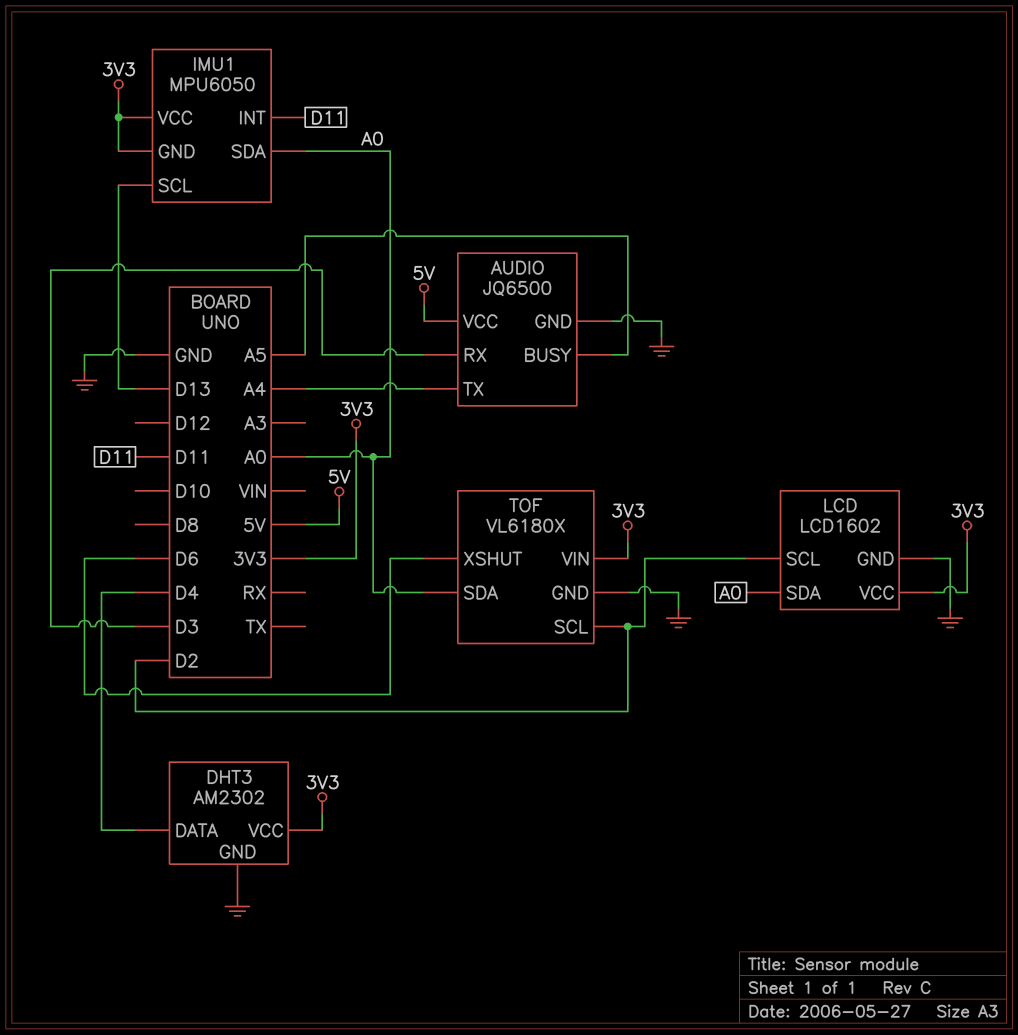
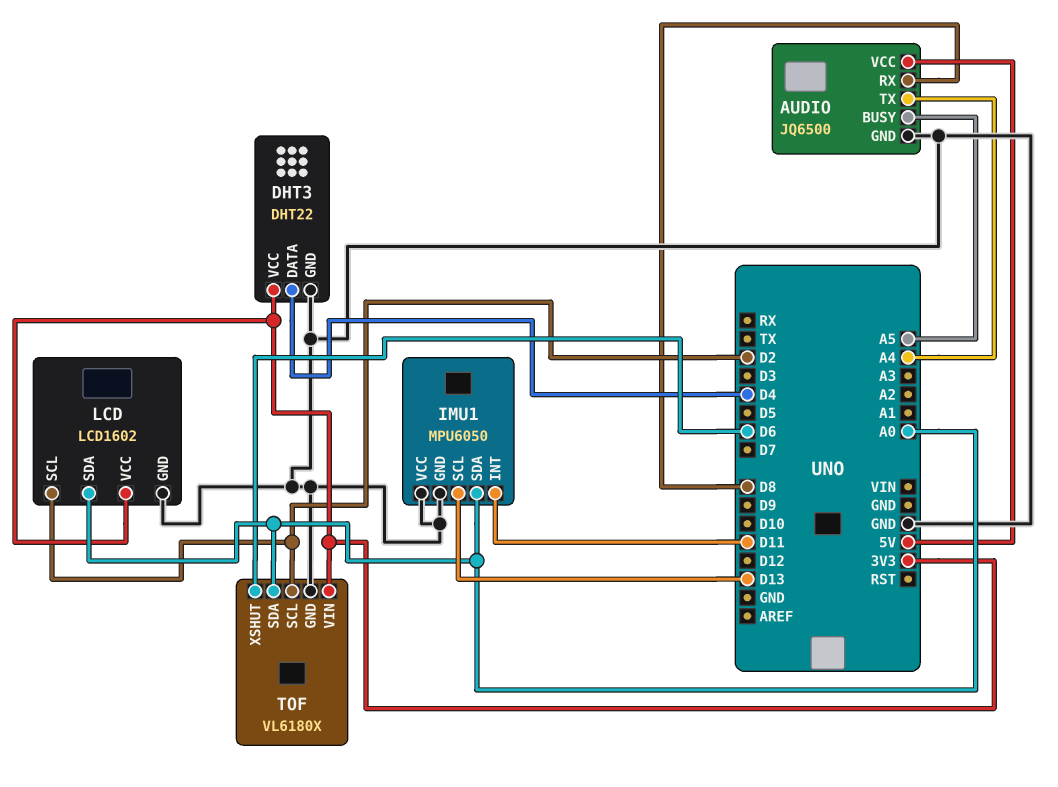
AUDIO pin RX: D3 -> D8
DHT3: AM2302 -> DHT22
IMU1 pin GND: 3V3 -> GND
IMU1 pin VCC: 3V3 -> GND

